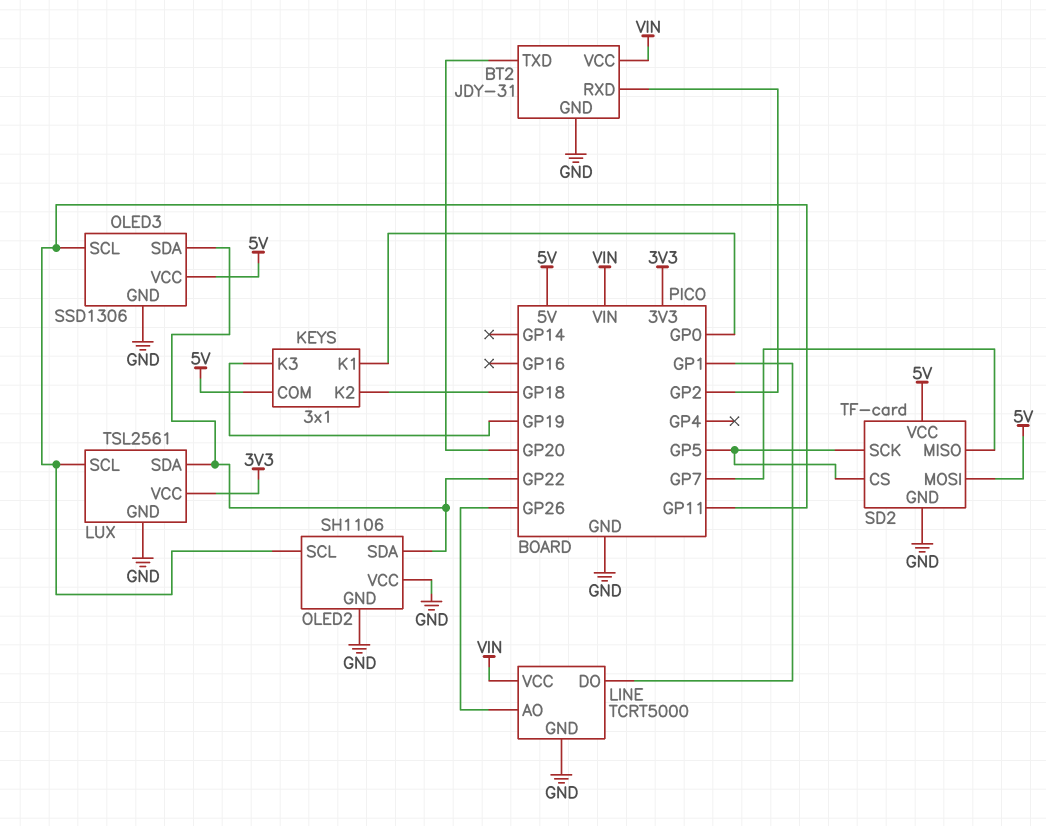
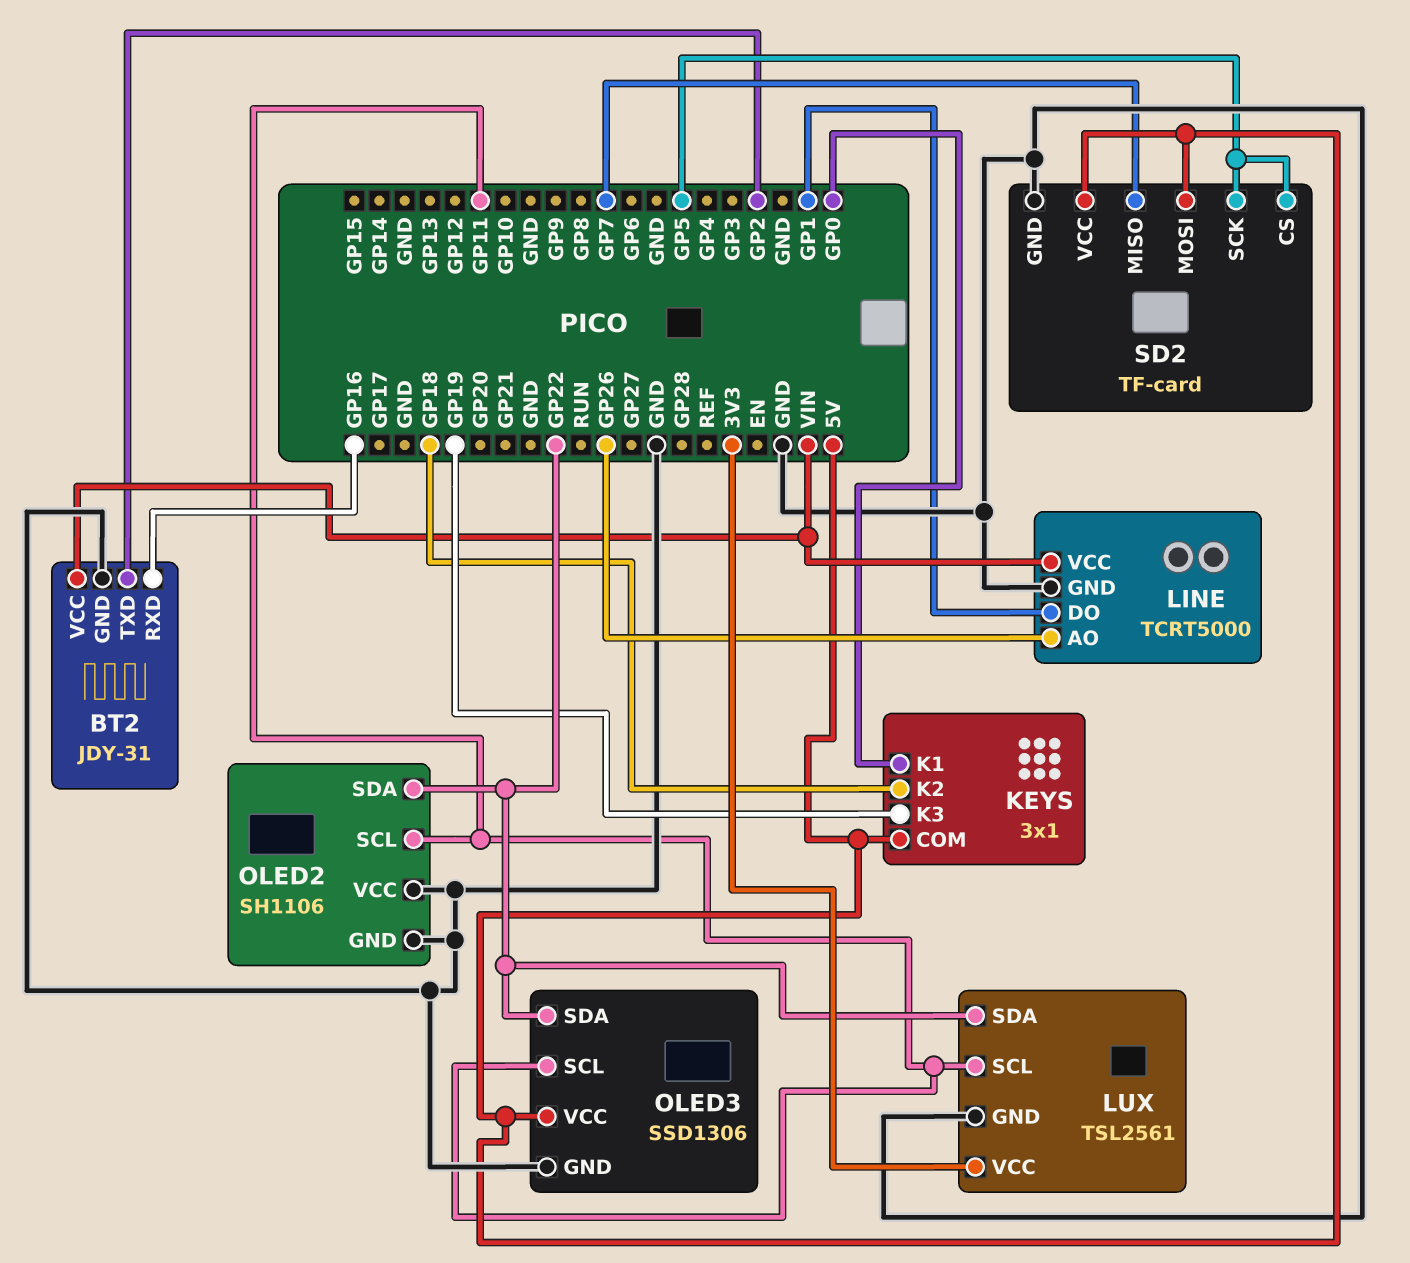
BT2 pin RXD: GP2 -> GP16
BT2 pin TXD: GP20 -> GP2

